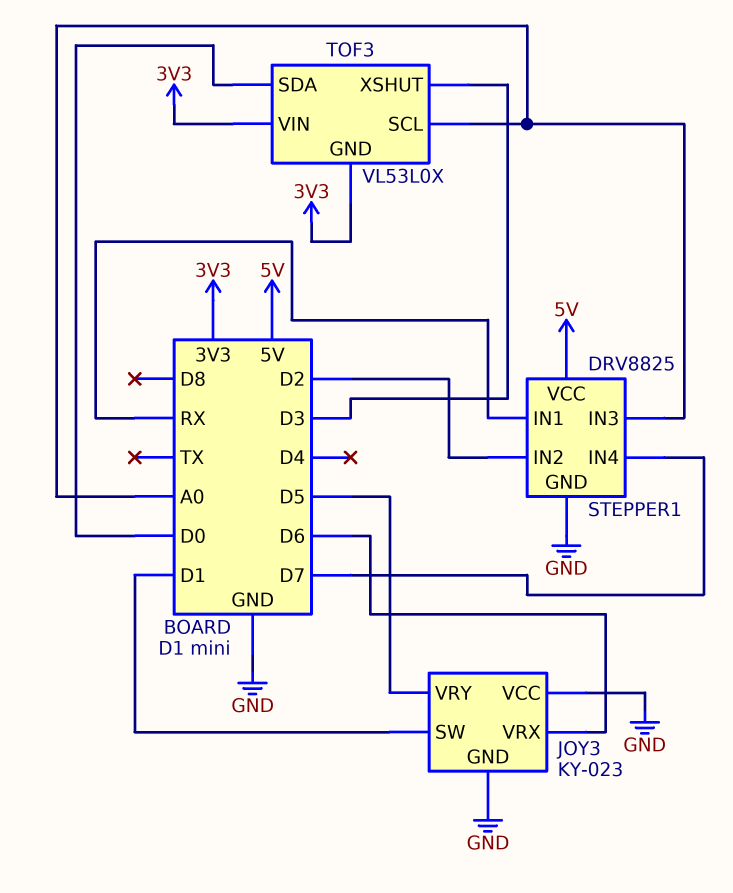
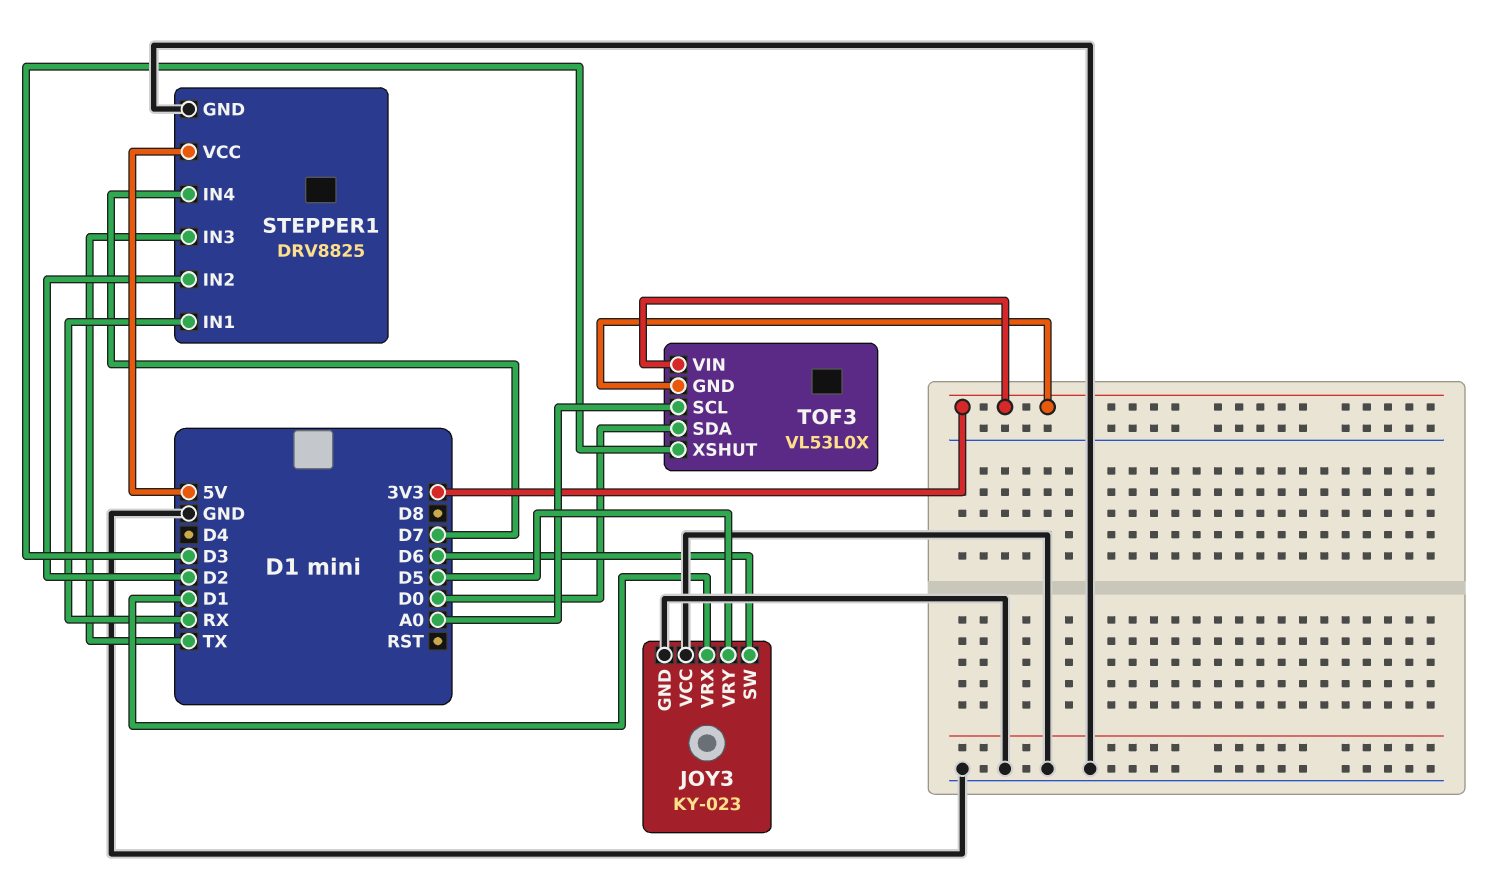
JOY3 pin SW: D1 -> D6
JOY3 pin VRX: D6 -> D1
STEPPER1 pin IN3: A0 -> TX

